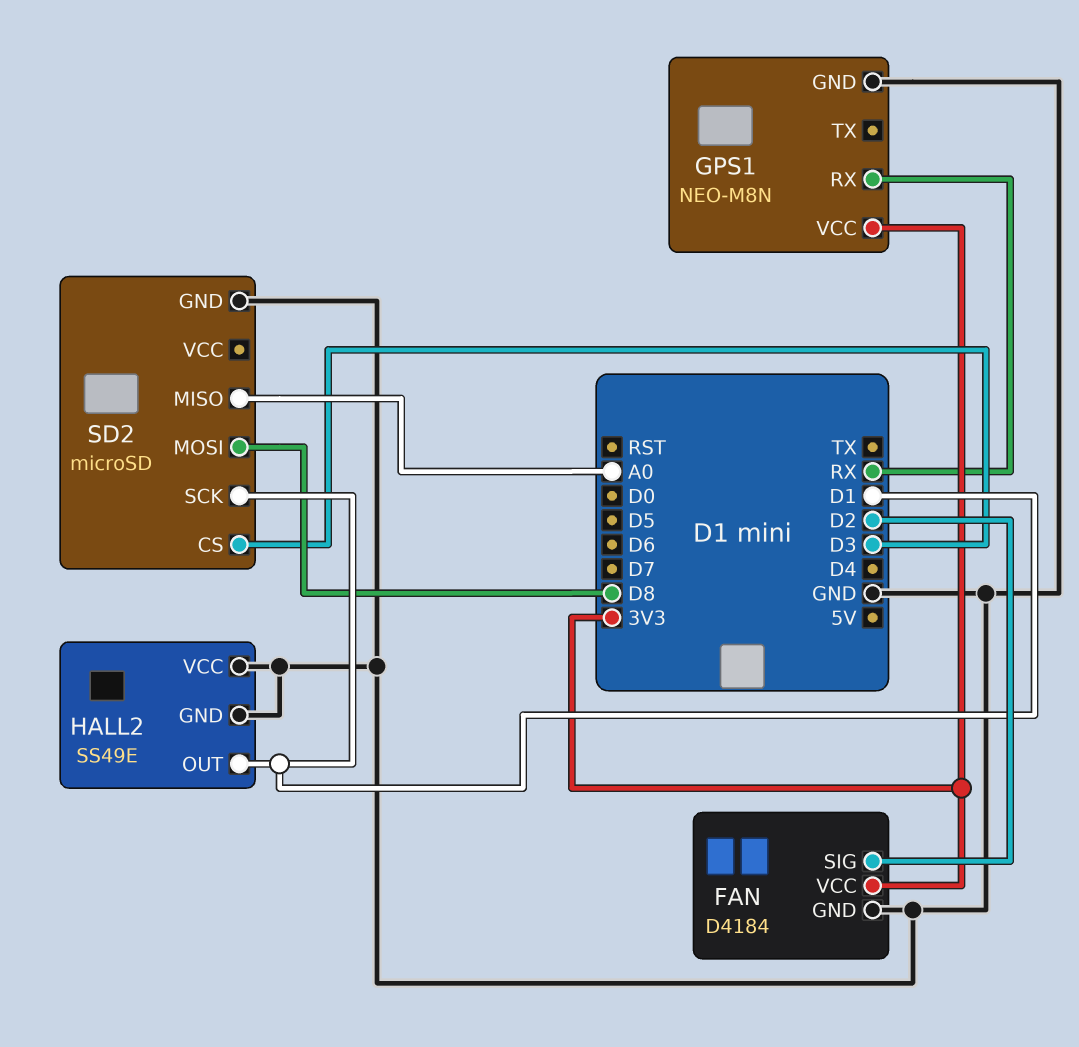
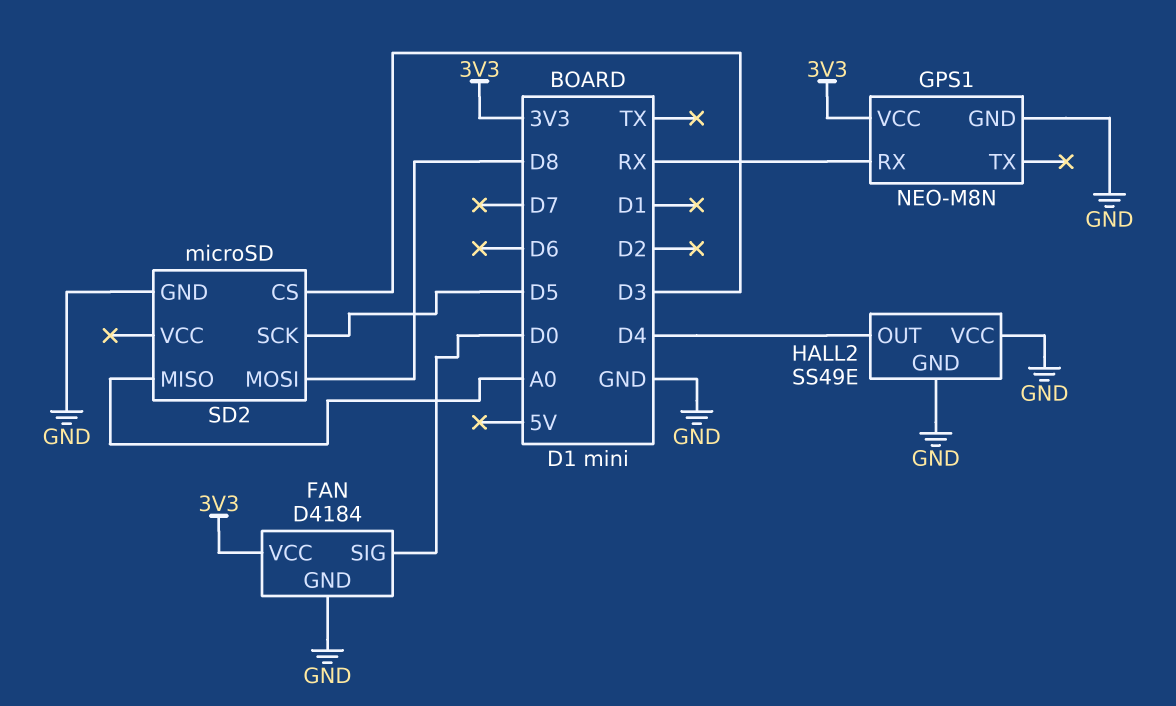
FAN pin SIG: D2 -> D0
HALL2 pin OUT: D1 -> D4
SD2 pin SCK: D1 -> D5

